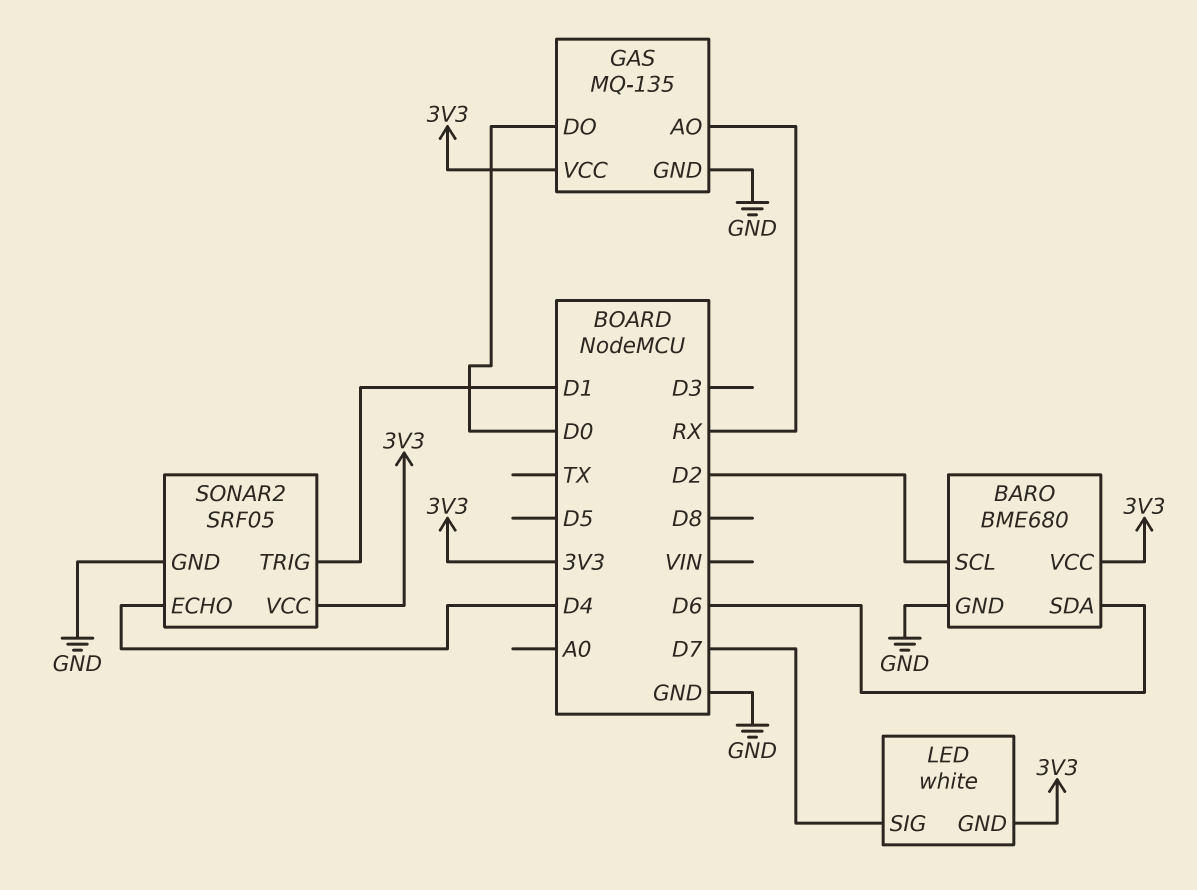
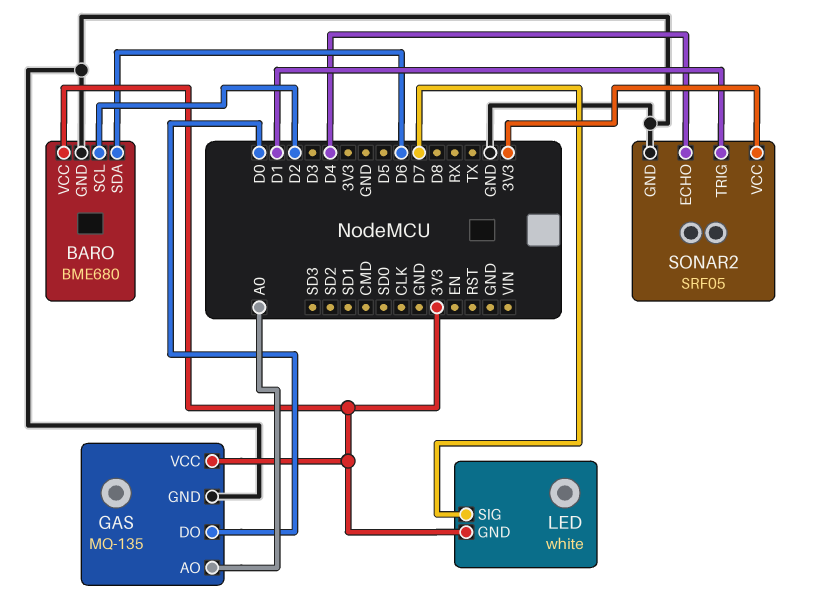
GAS pin AO: RX -> A0

